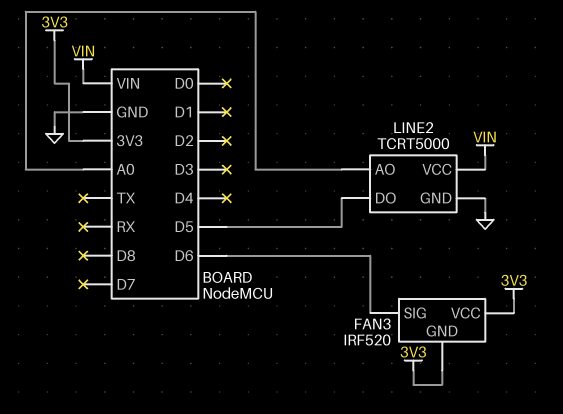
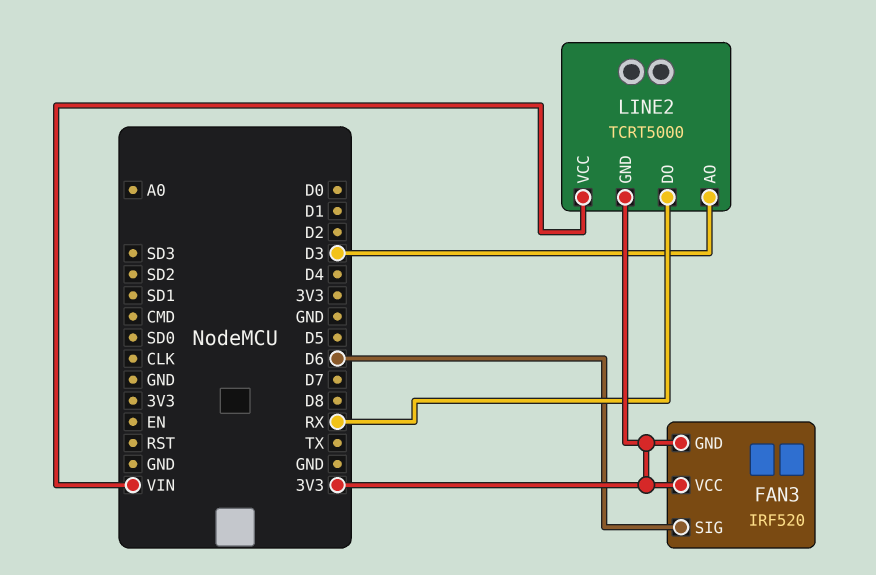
LINE2 pin AO: A0 -> D3
LINE2 pin DO: D5 -> RX
LINE2 pin GND: GND -> 3V3

